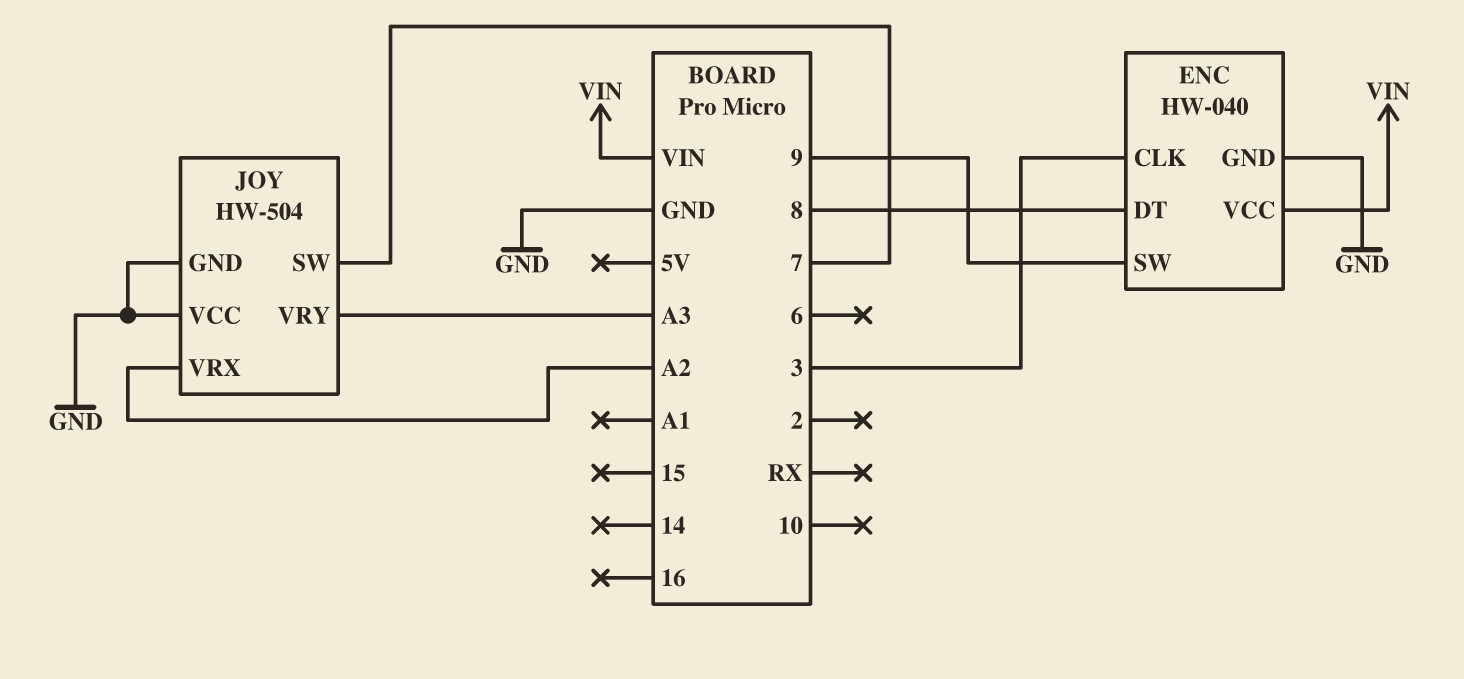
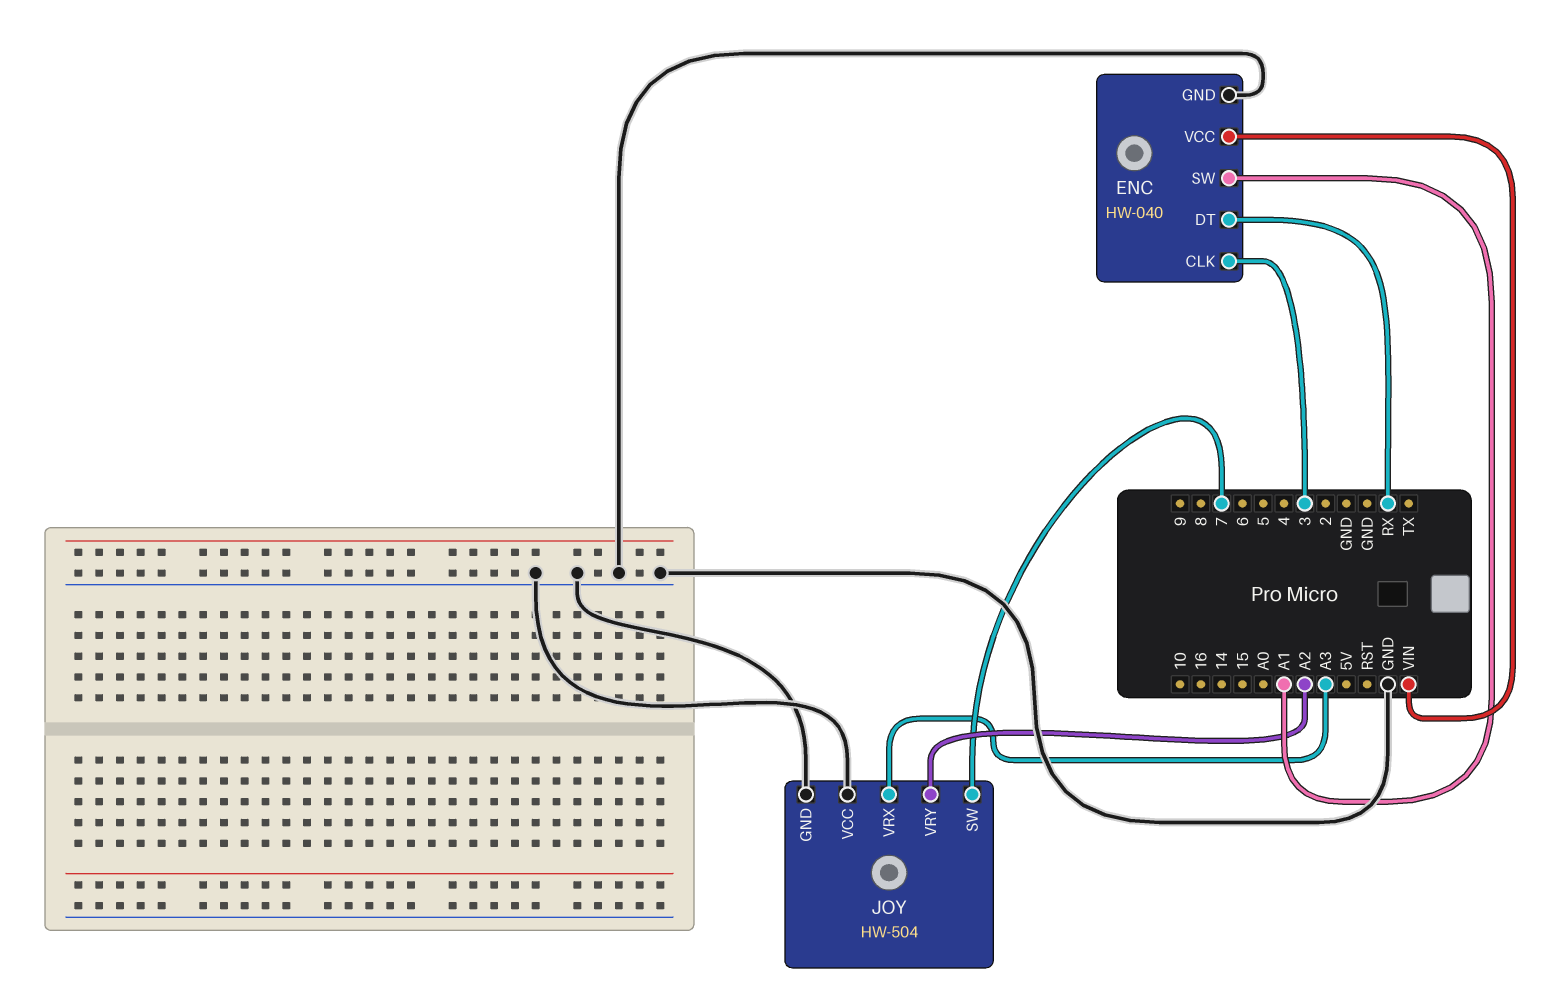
ENC pin DT: 8 -> RX
ENC pin SW: 9 -> A1
JOY pin VRX: A2 -> A3
JOY pin VRY: A3 -> A2

